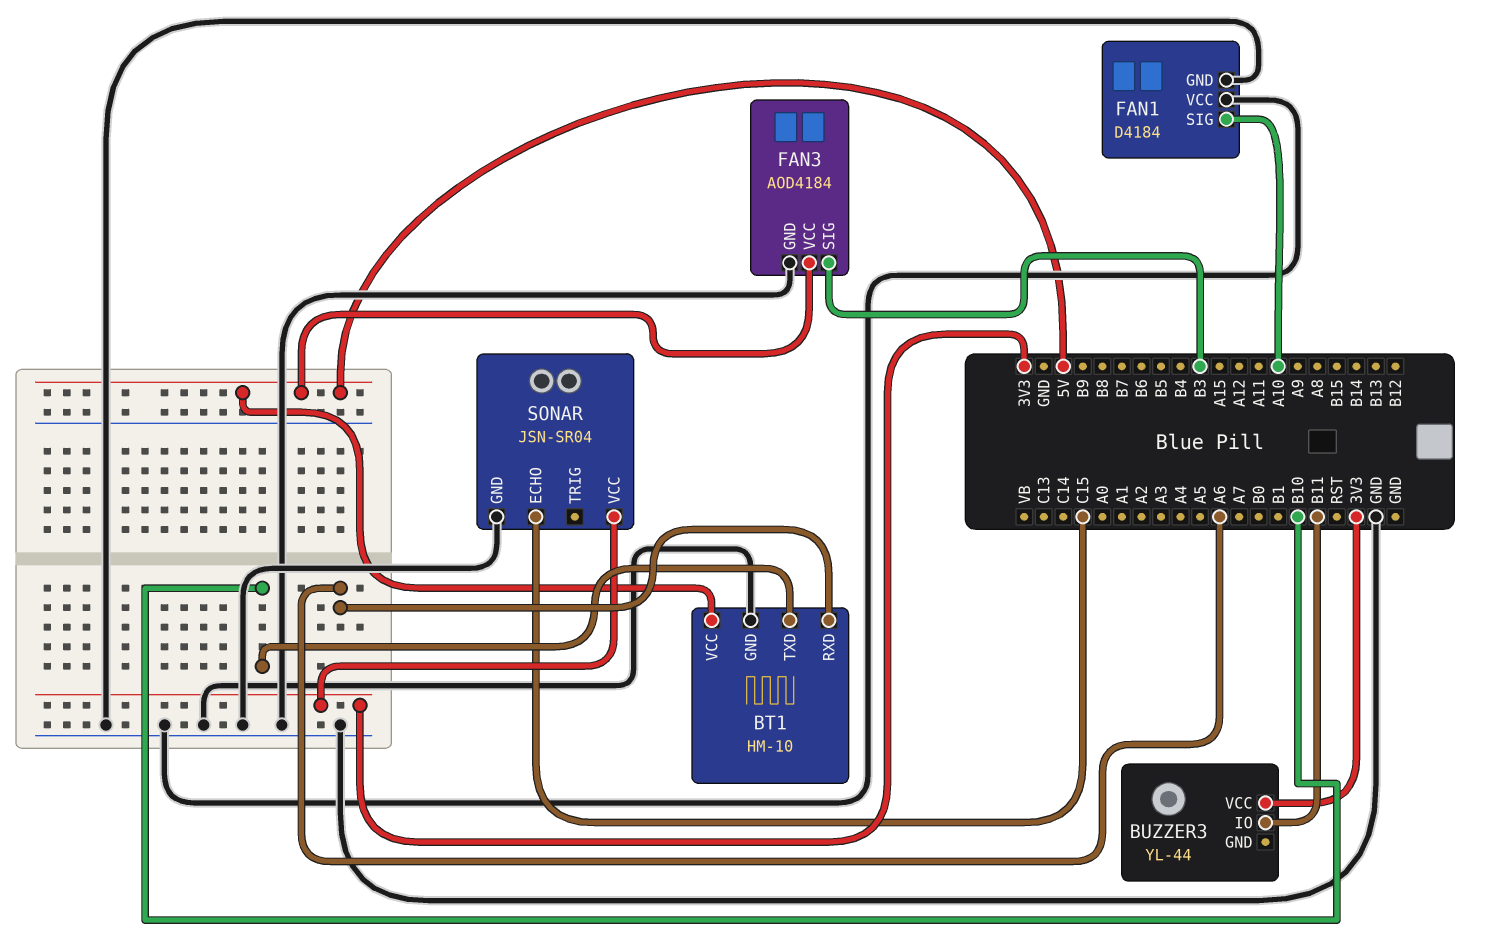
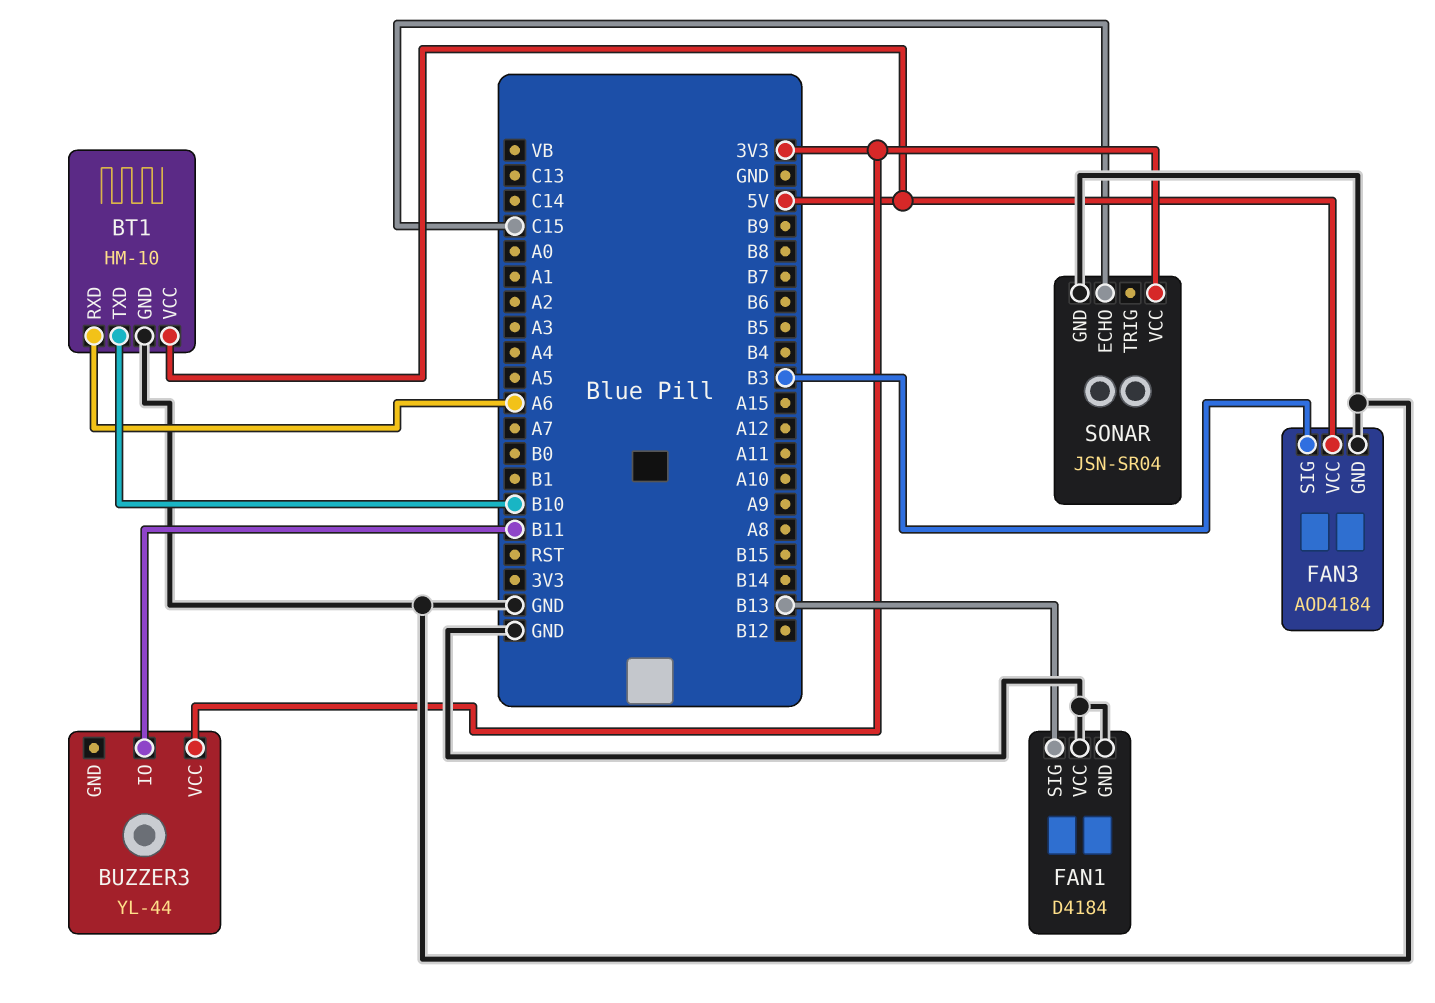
FAN1 pin SIG: A10 -> B13

